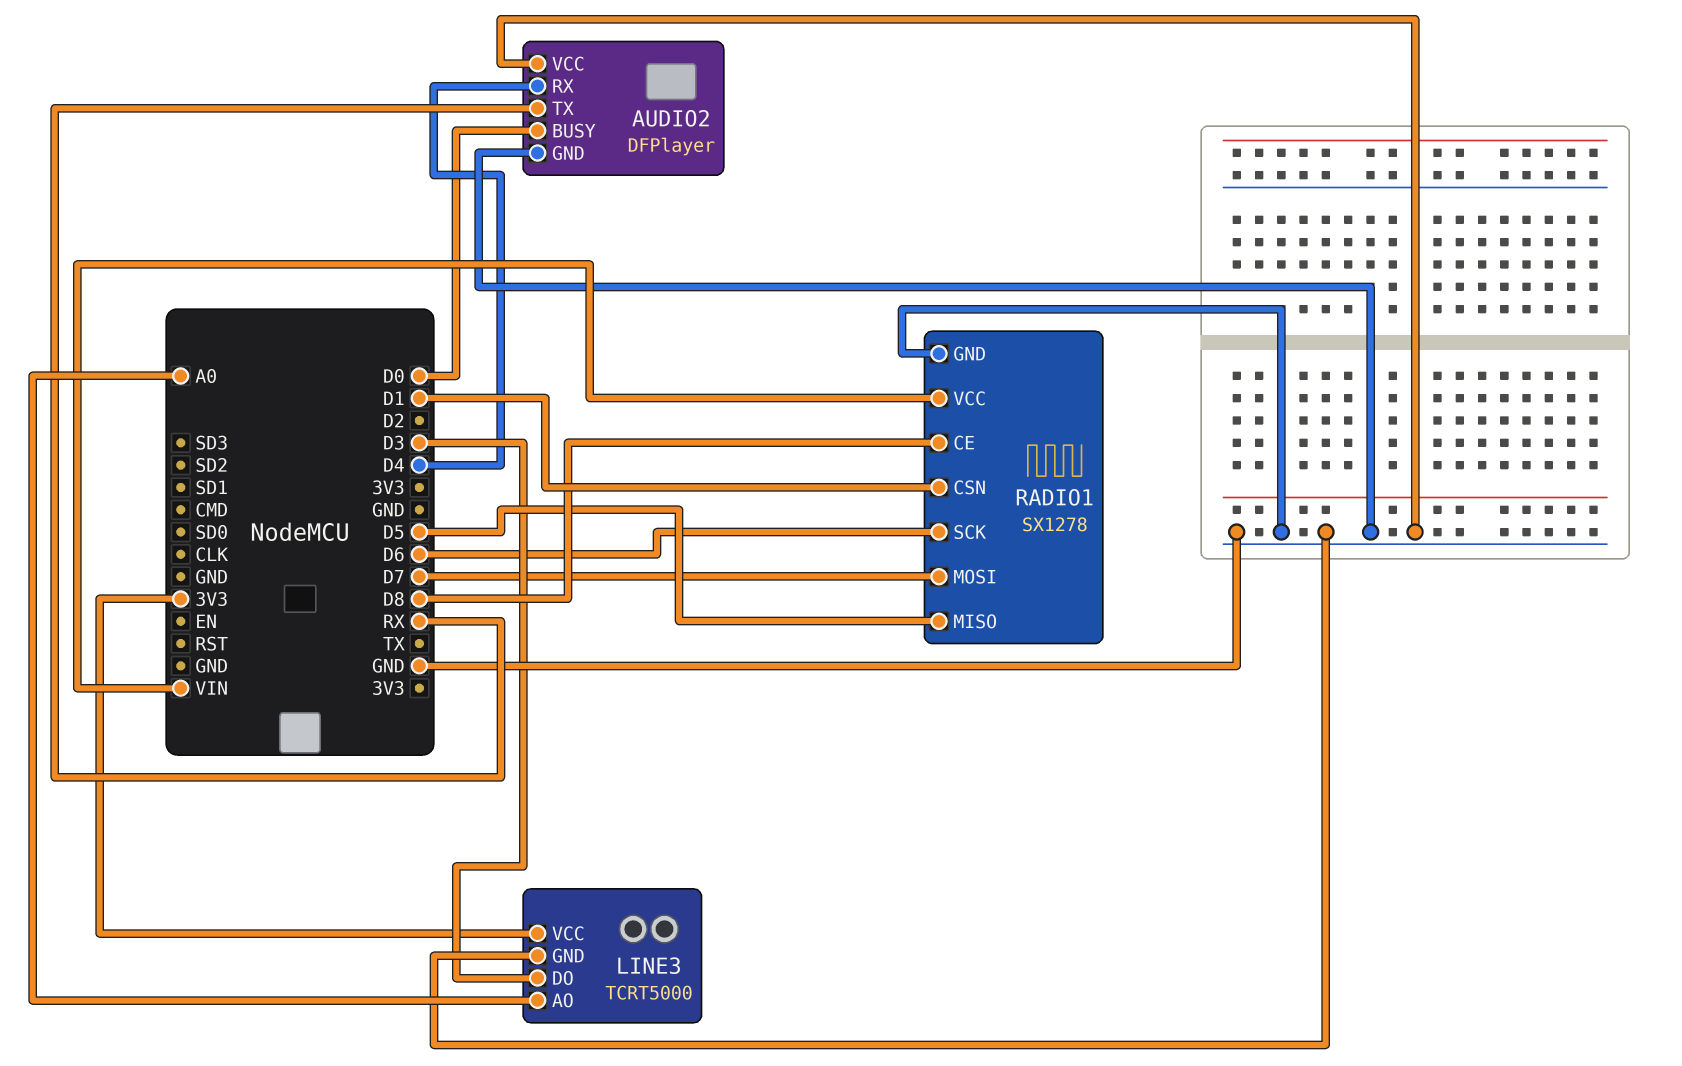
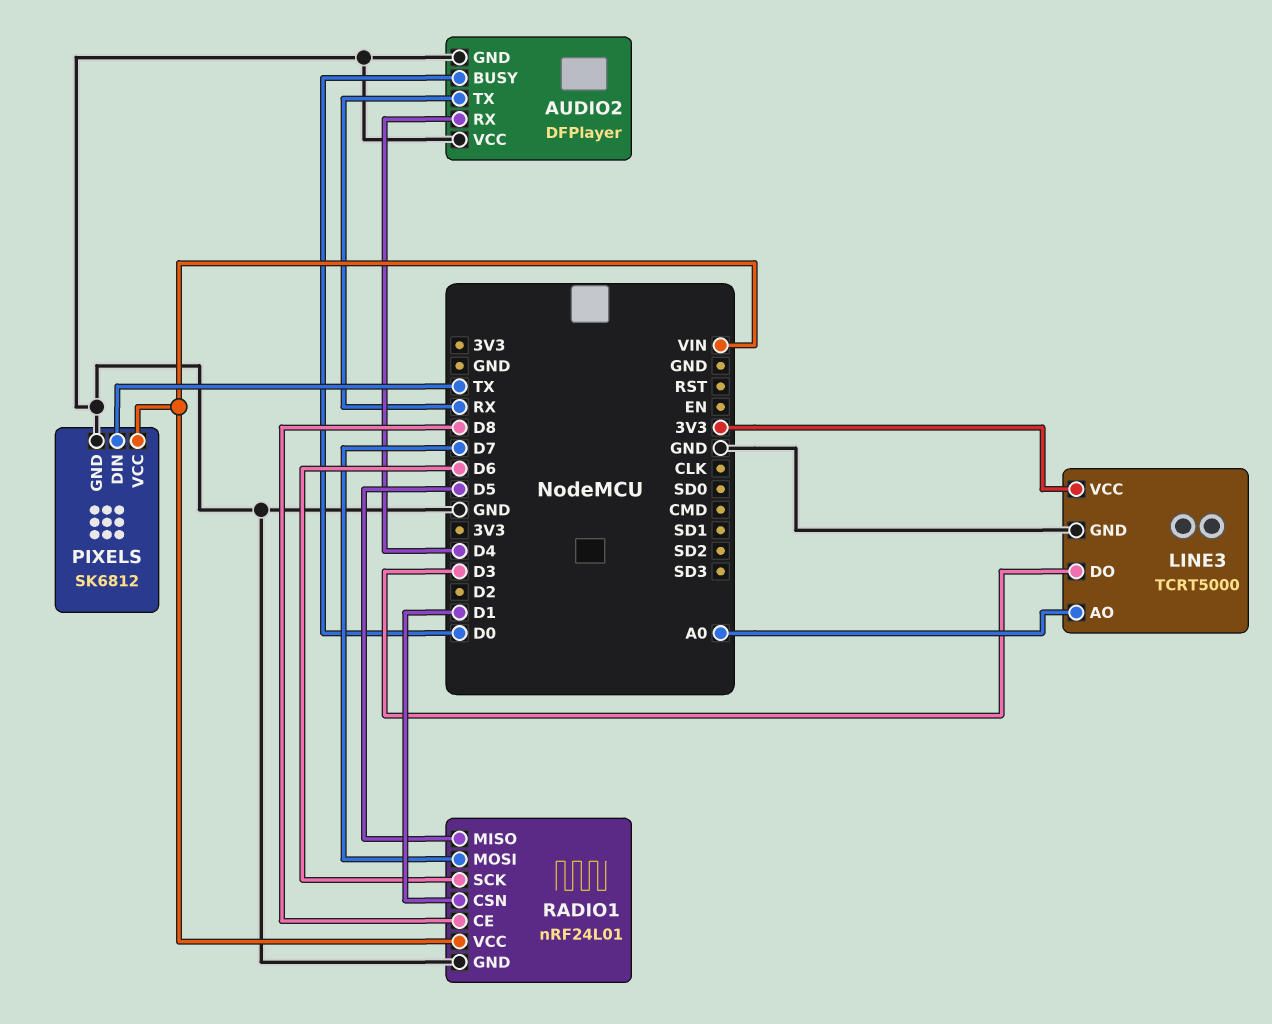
PIXELS: none -> SK6812
PIXELS pin DIN: none -> TX
PIXELS pin GND: none -> GND
PIXELS pin VCC: none -> VIN
RADIO1: SX1278 -> nRF24L01

